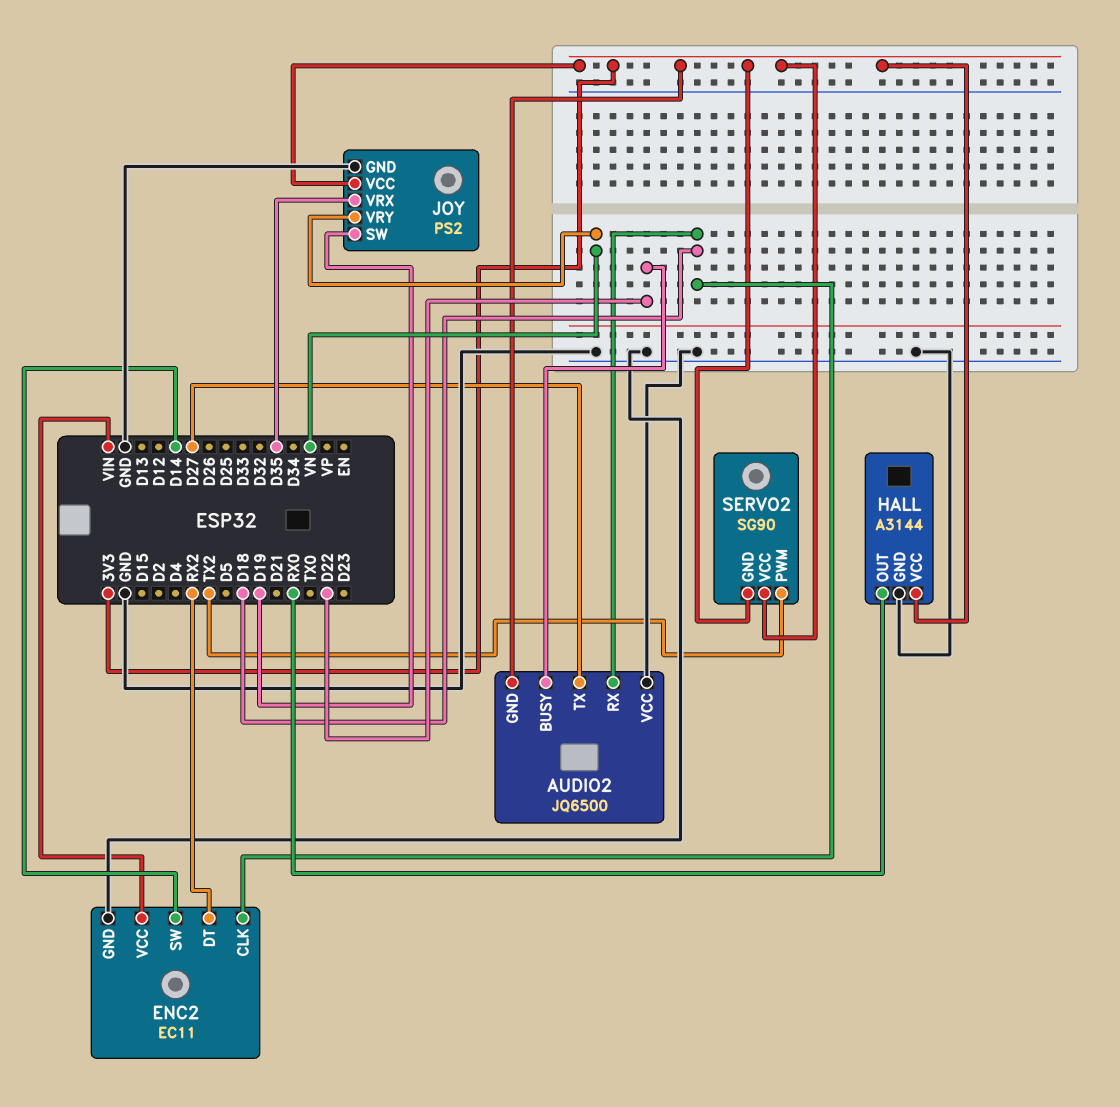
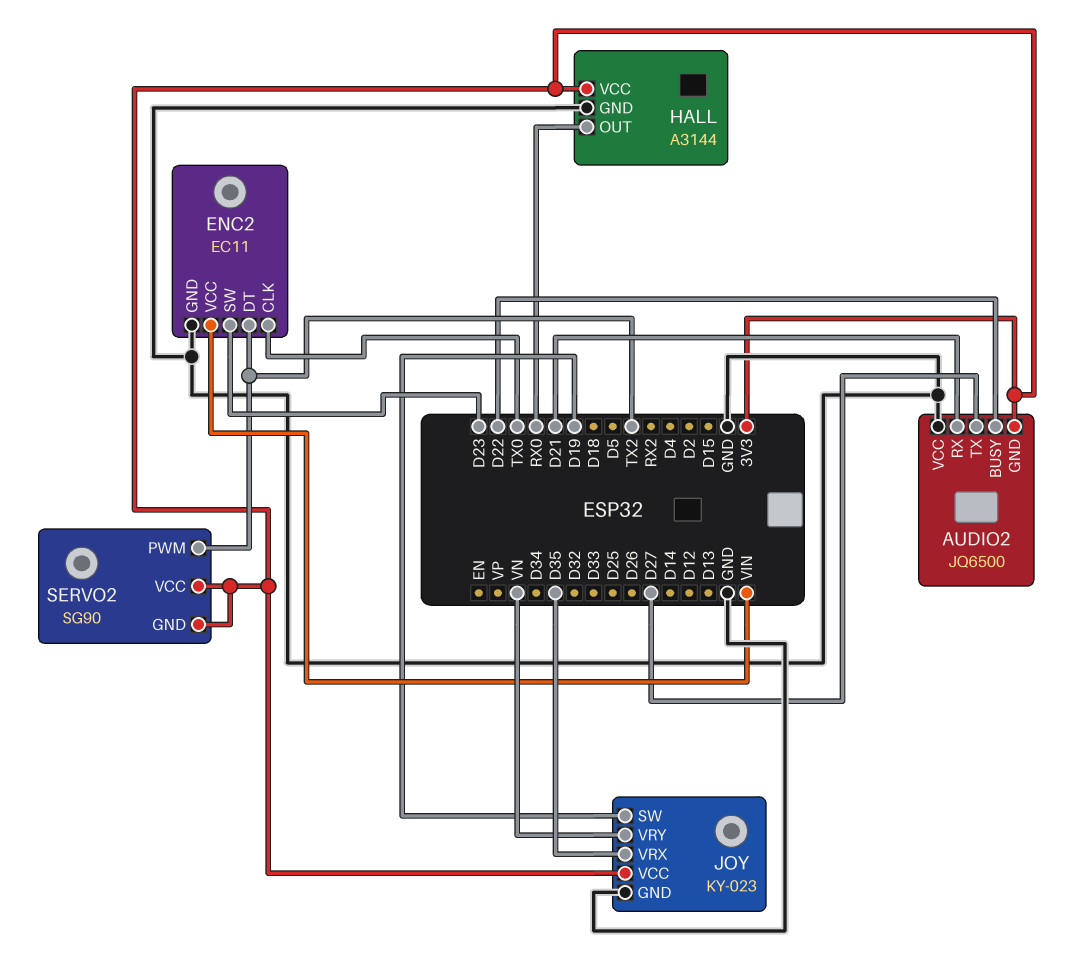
AUDIO2 pin RX: D18 -> D21
ENC2 pin CLK: D18 -> TX0
ENC2 pin DT: RX2 -> TX2
ENC2 pin SW: D14 -> D23
JOY: PS2 -> KY-023

